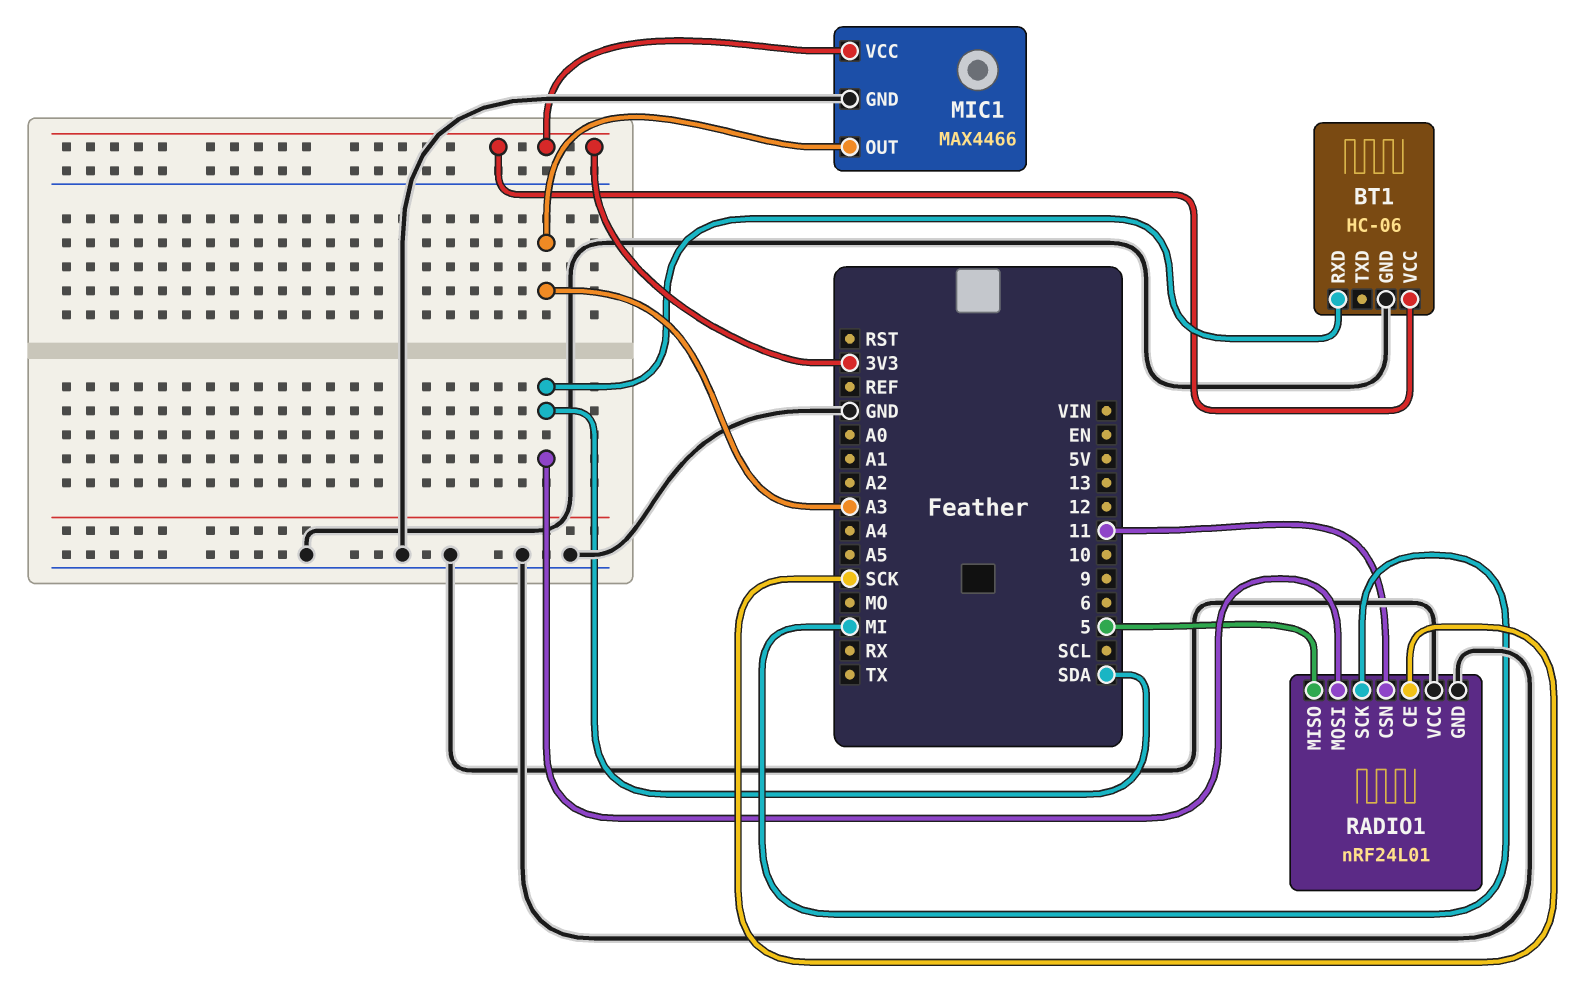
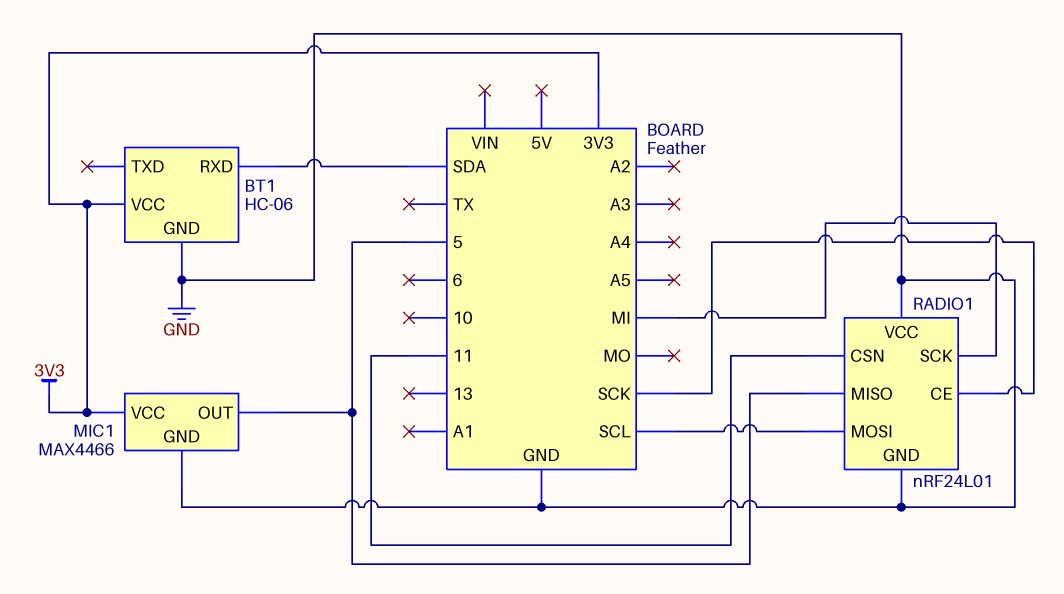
MIC1 pin OUT: A3 -> 5
RADIO1 pin MOSI: SDA -> SCL

